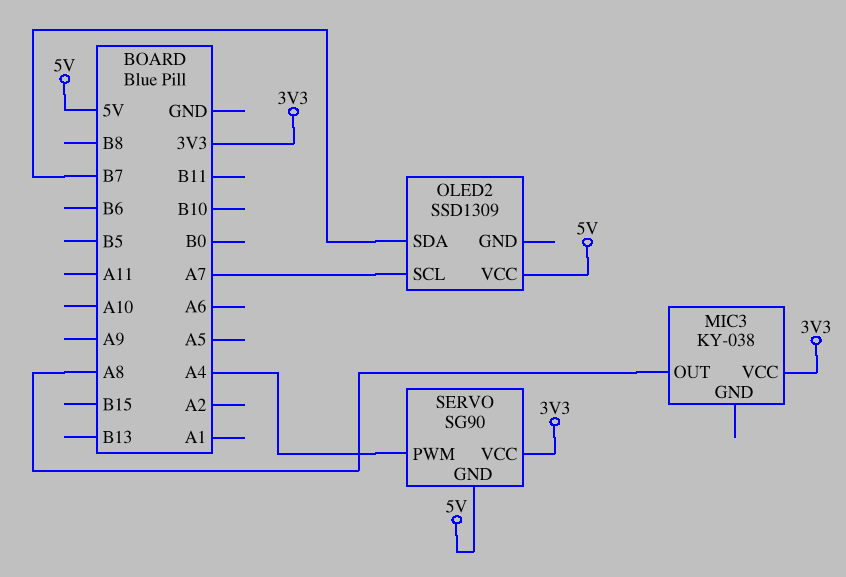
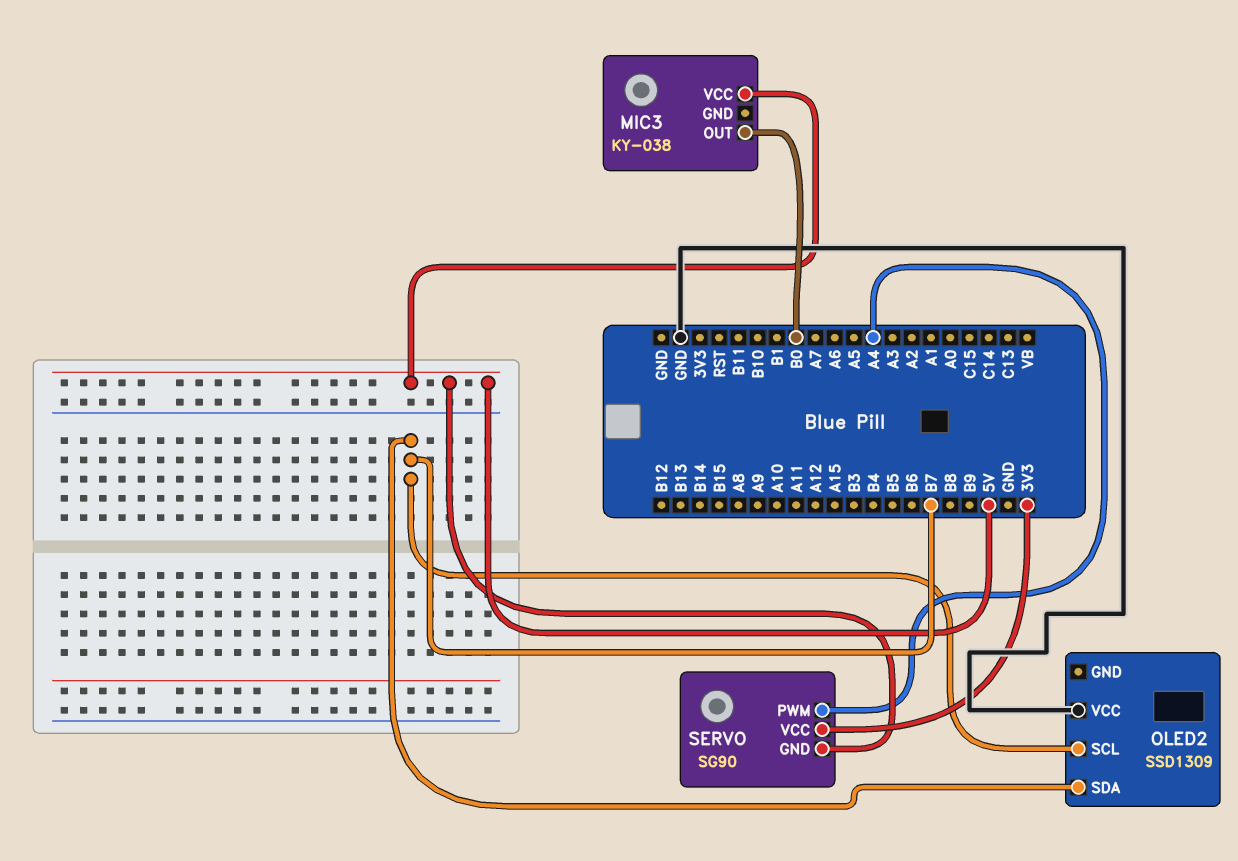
MIC3 pin OUT: A8 -> B0
MIC3 pin VCC: 3V3 -> 5V
OLED2 pin SCL: A7 -> B7
OLED2 pin VCC: 5V -> GND

